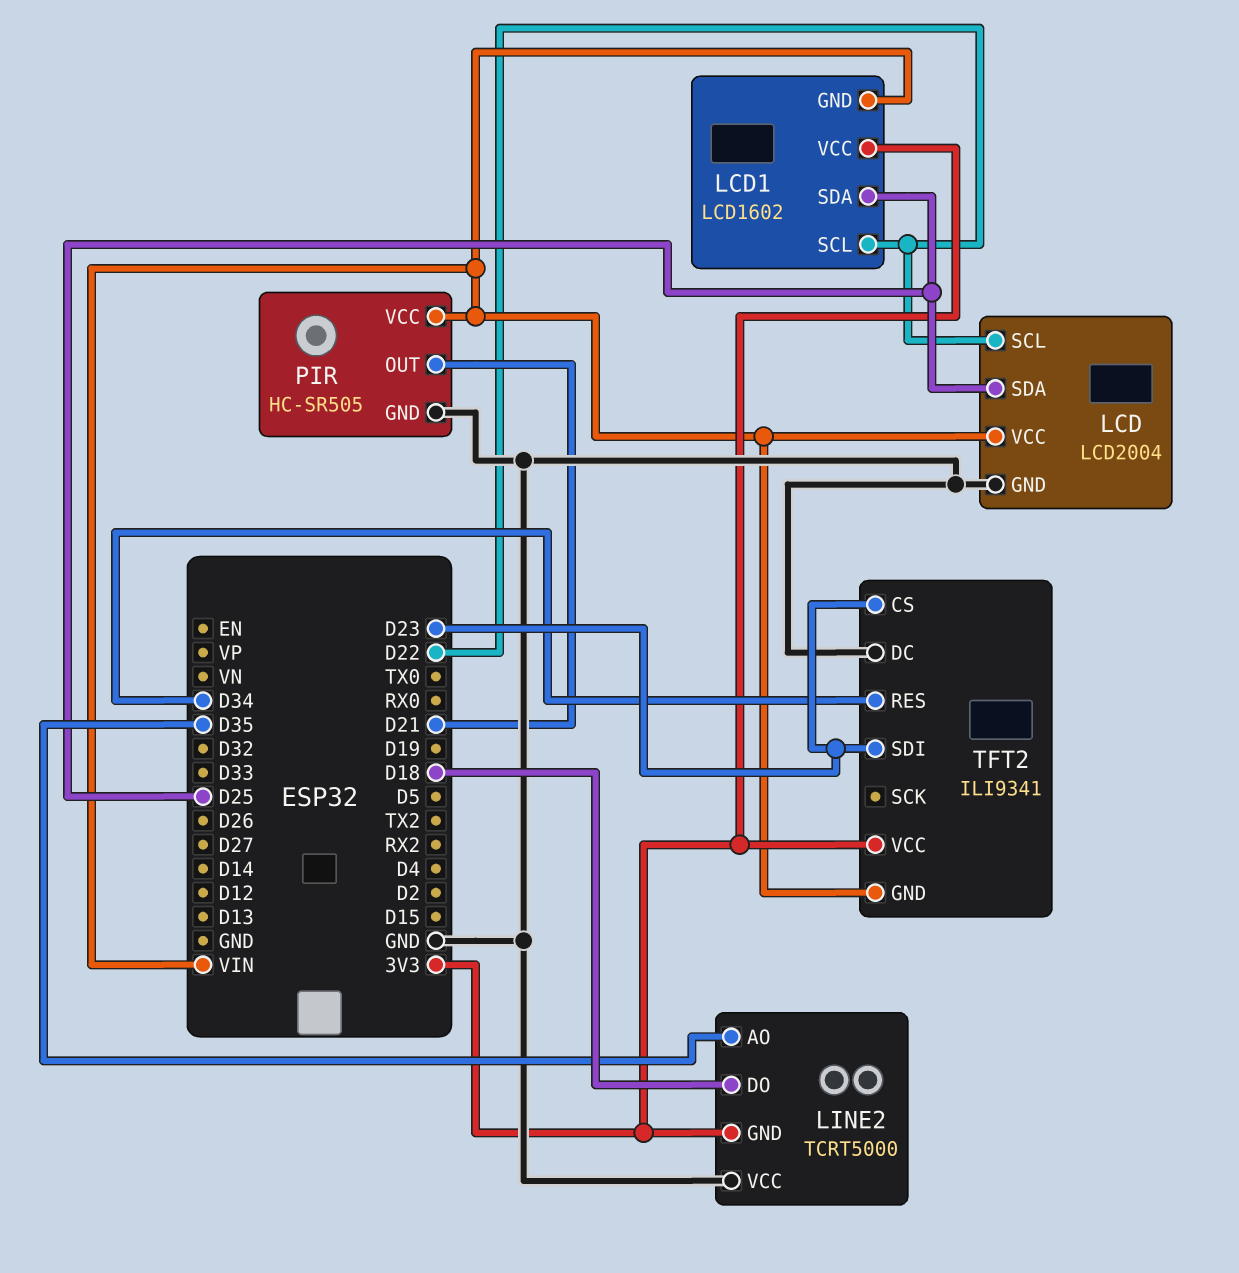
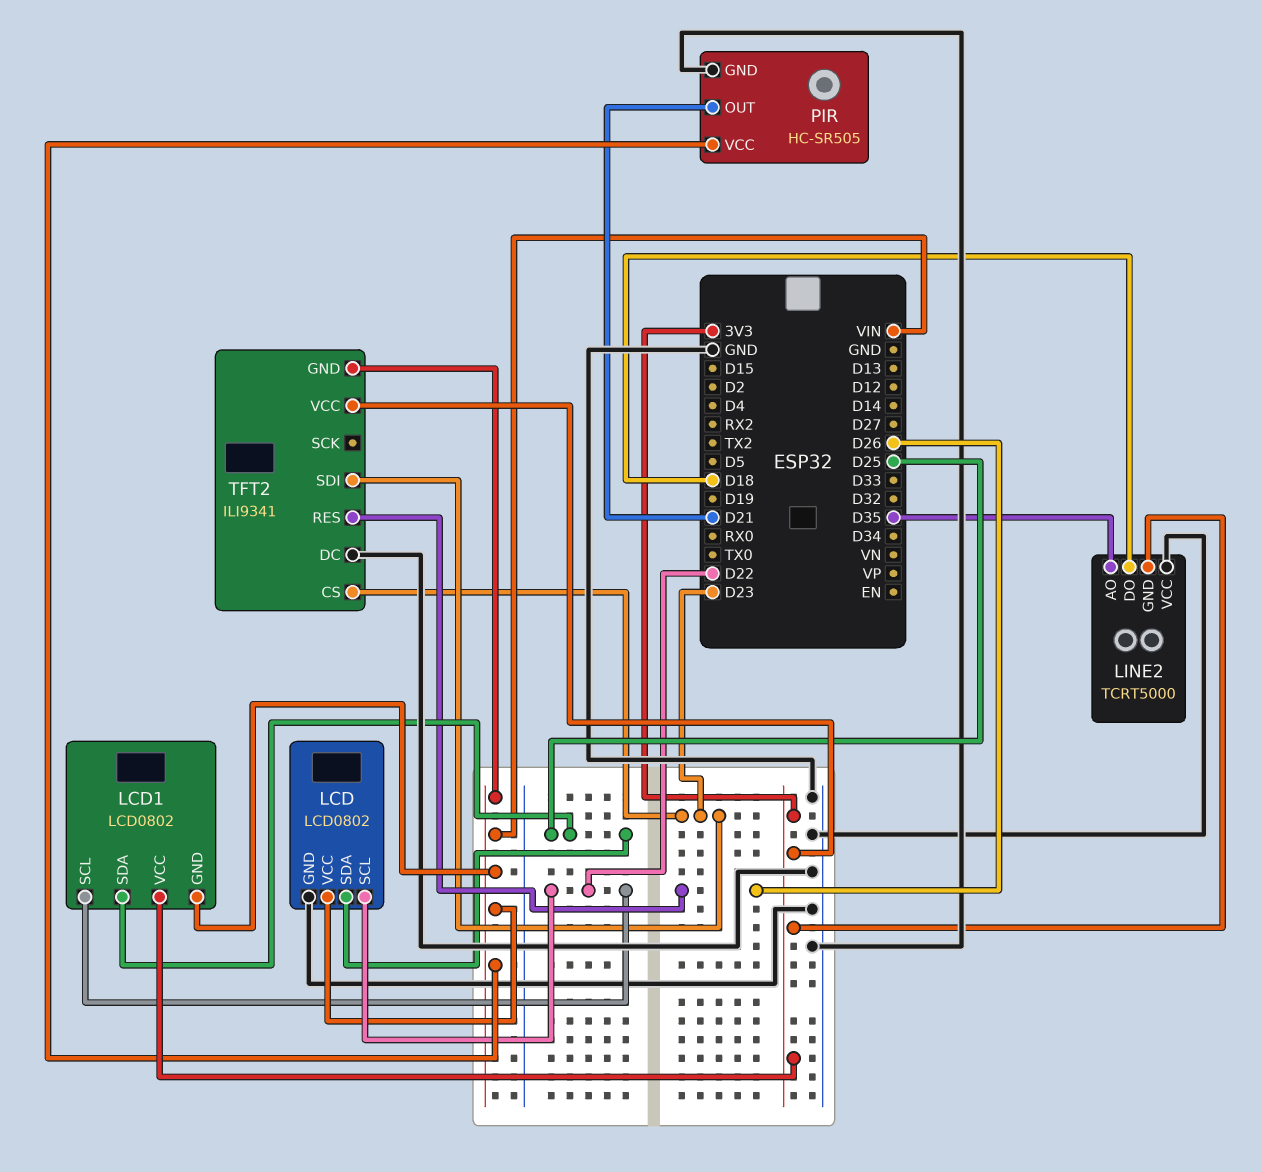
LCD: LCD2004 -> LCD0802
LCD1: LCD1602 -> LCD0802
TFT2 pin RES: D34 -> D26

